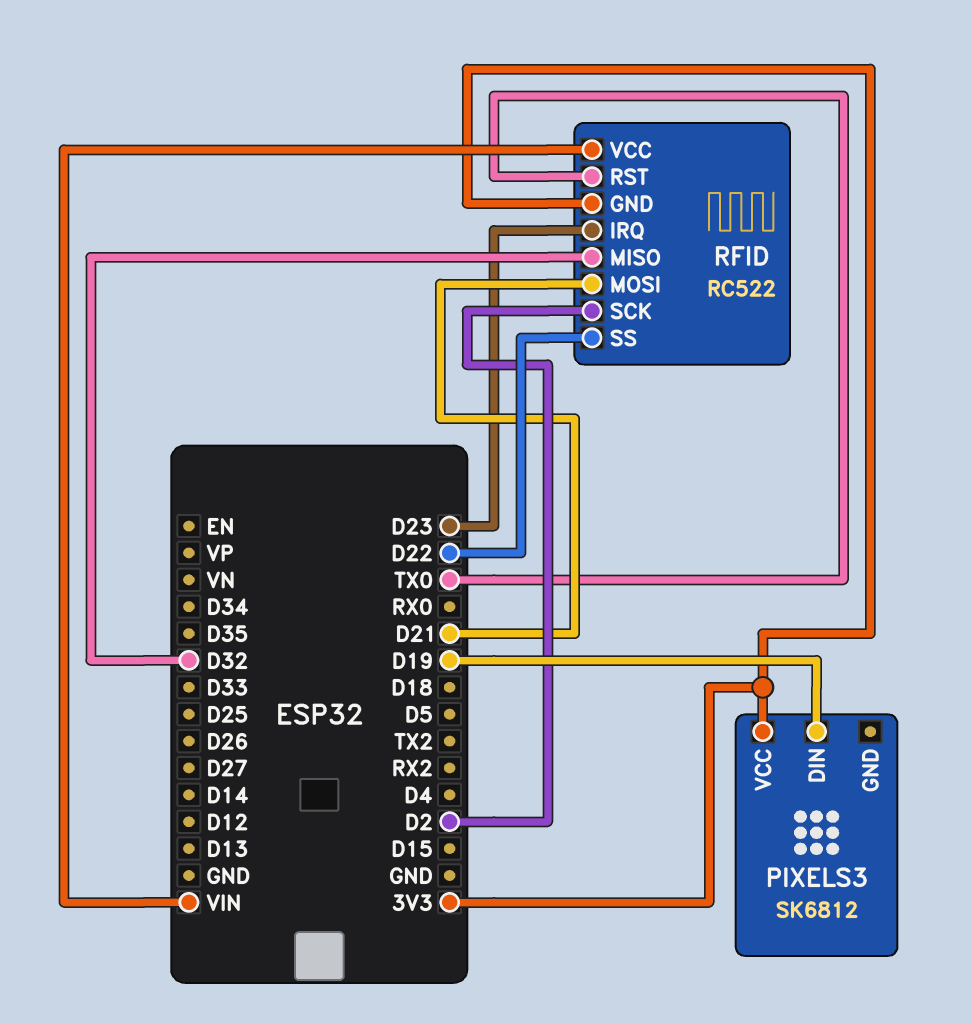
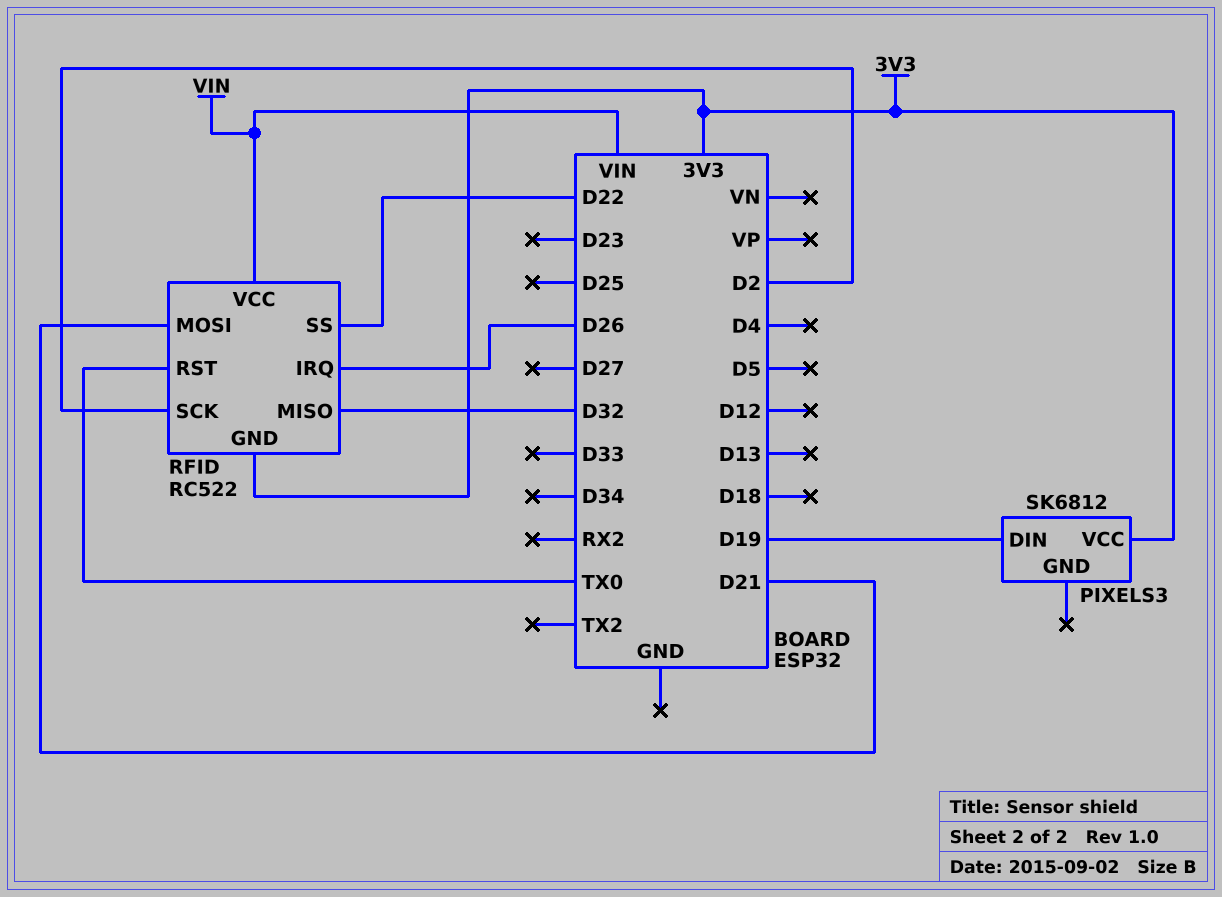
RFID pin IRQ: D23 -> D26

